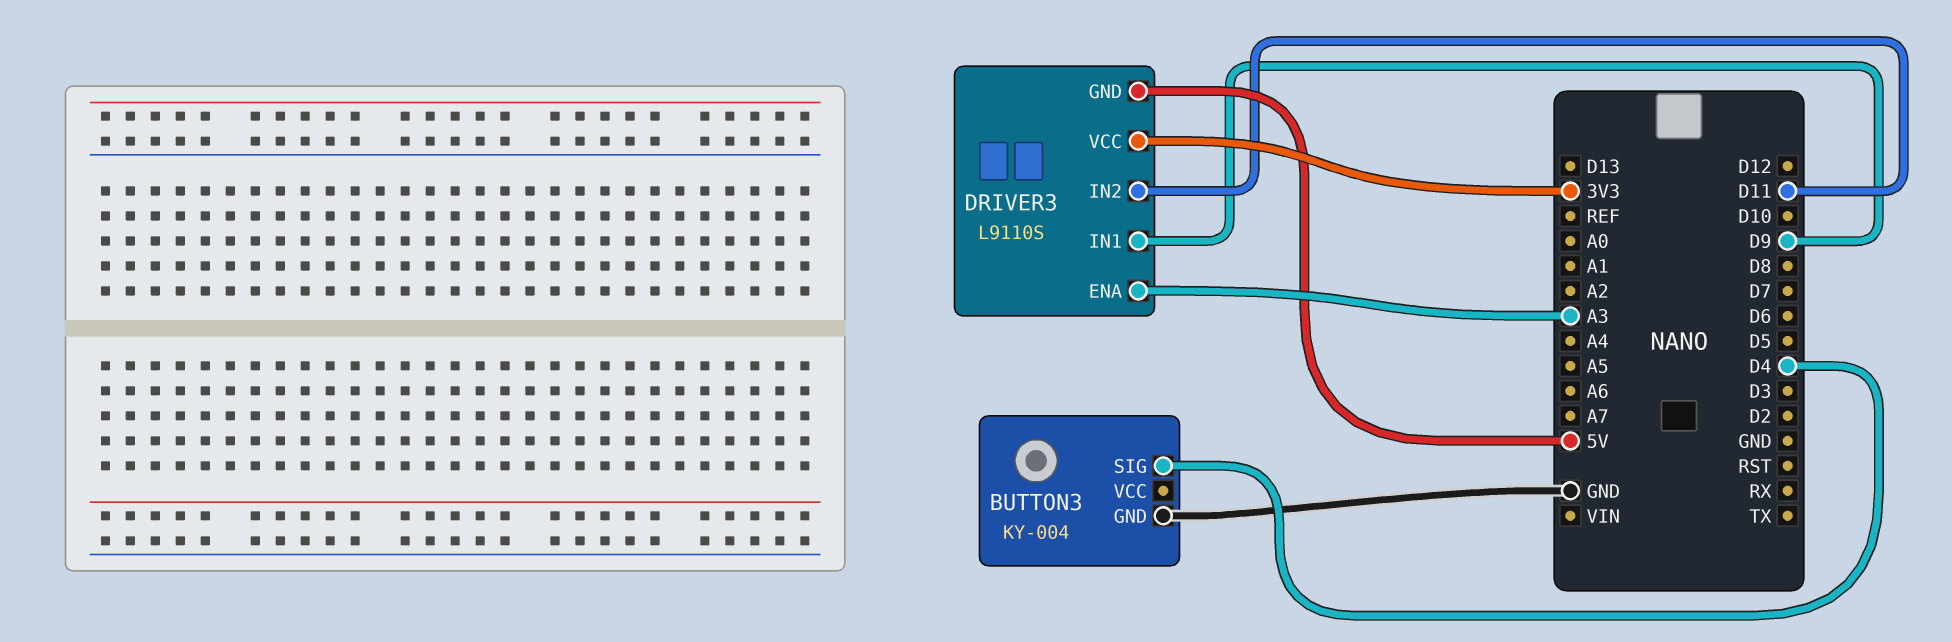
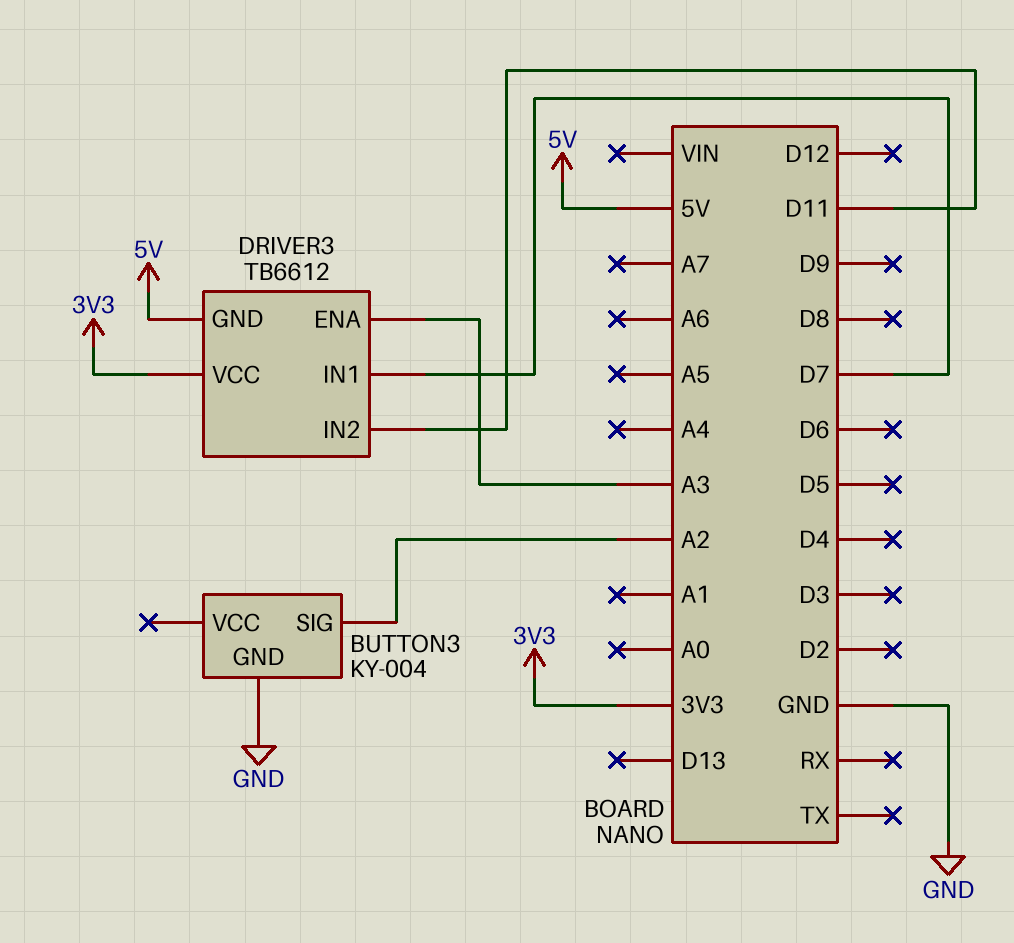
BUTTON3 pin SIG: D4 -> A2
DRIVER3: L9110S -> TB6612
DRIVER3 pin IN1: D9 -> D7

